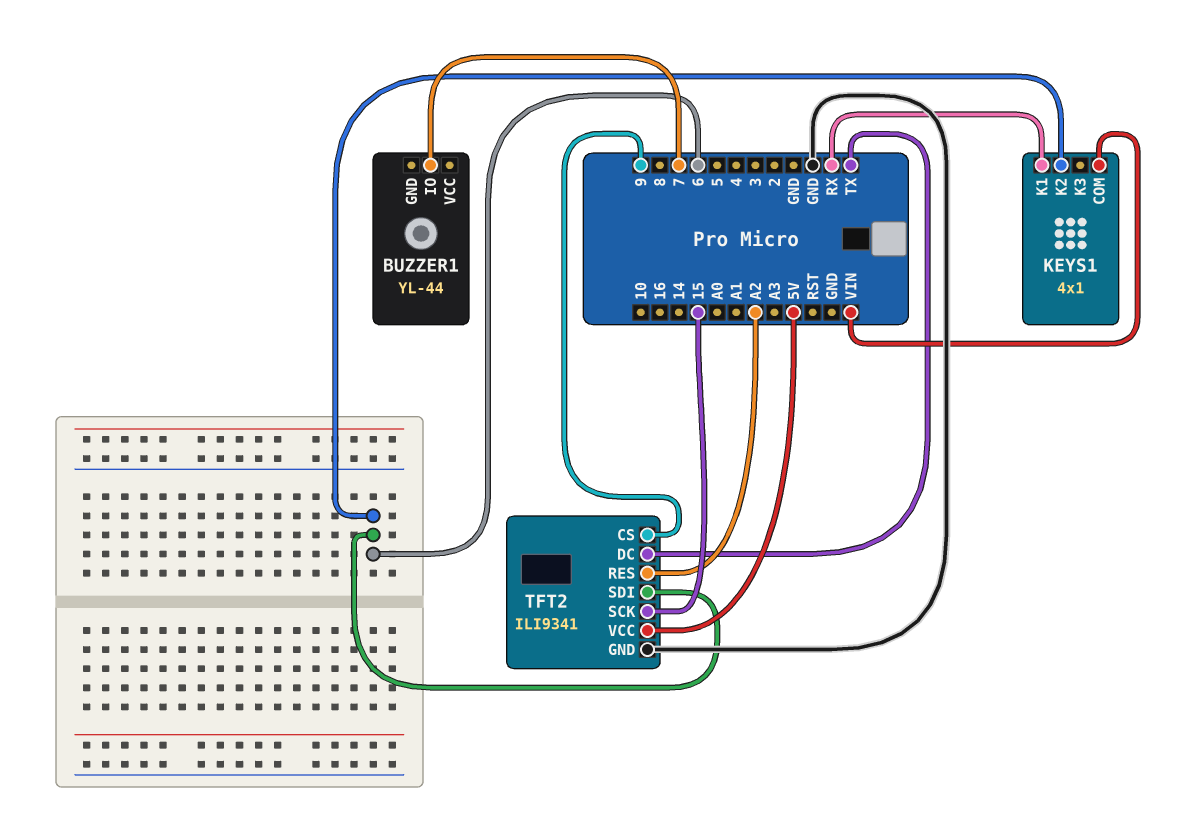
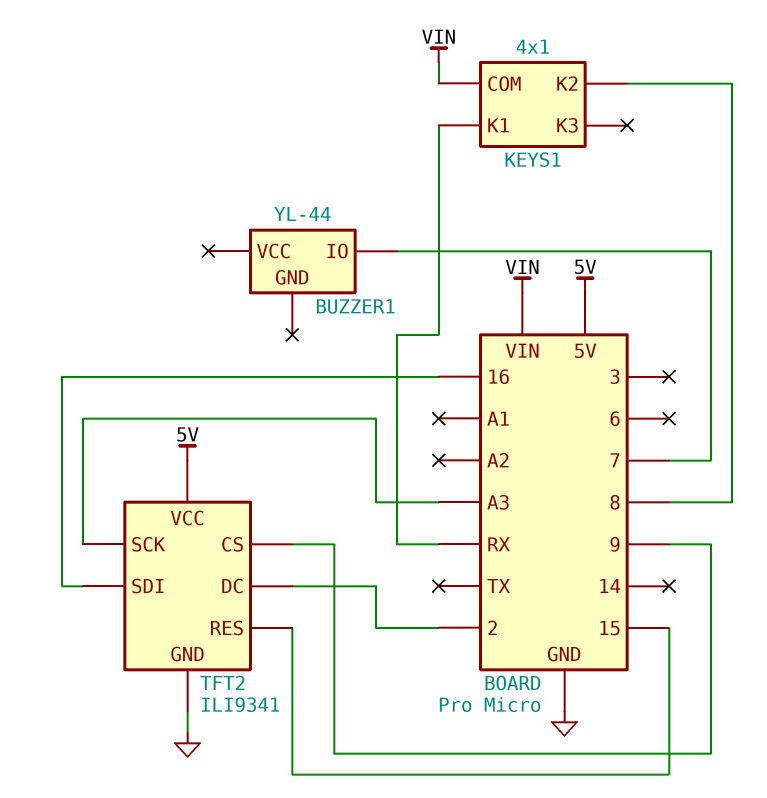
KEYS1 pin K2: 6 -> 8
TFT2 pin DC: TX -> 2
TFT2 pin RES: A2 -> 15
TFT2 pin SCK: 15 -> A3
TFT2 pin SDI: 6 -> 16

